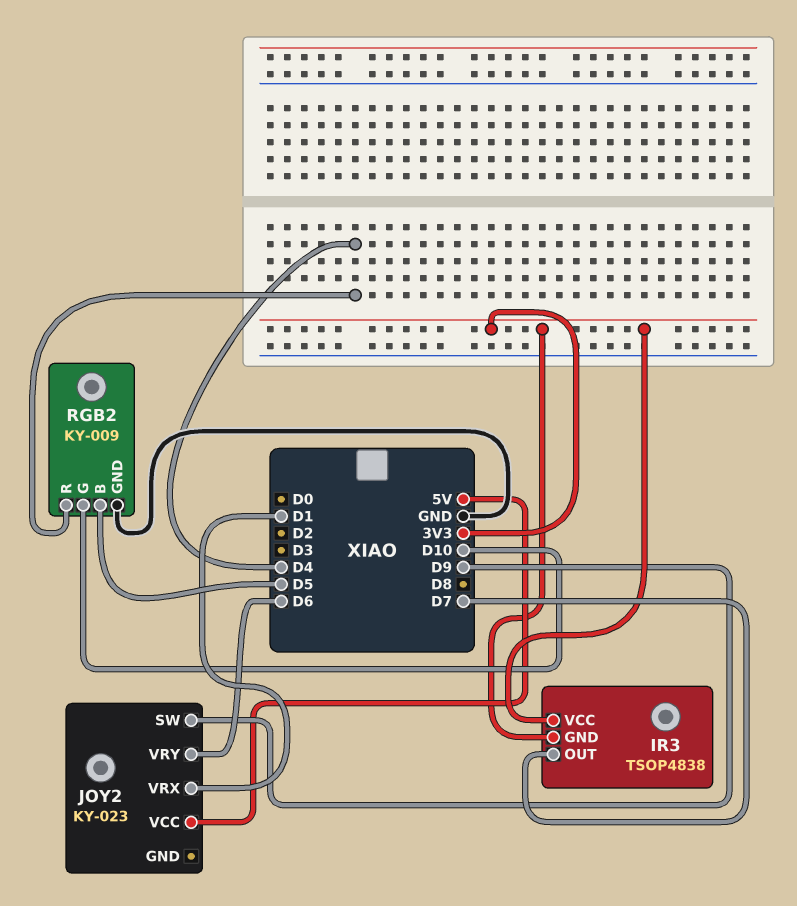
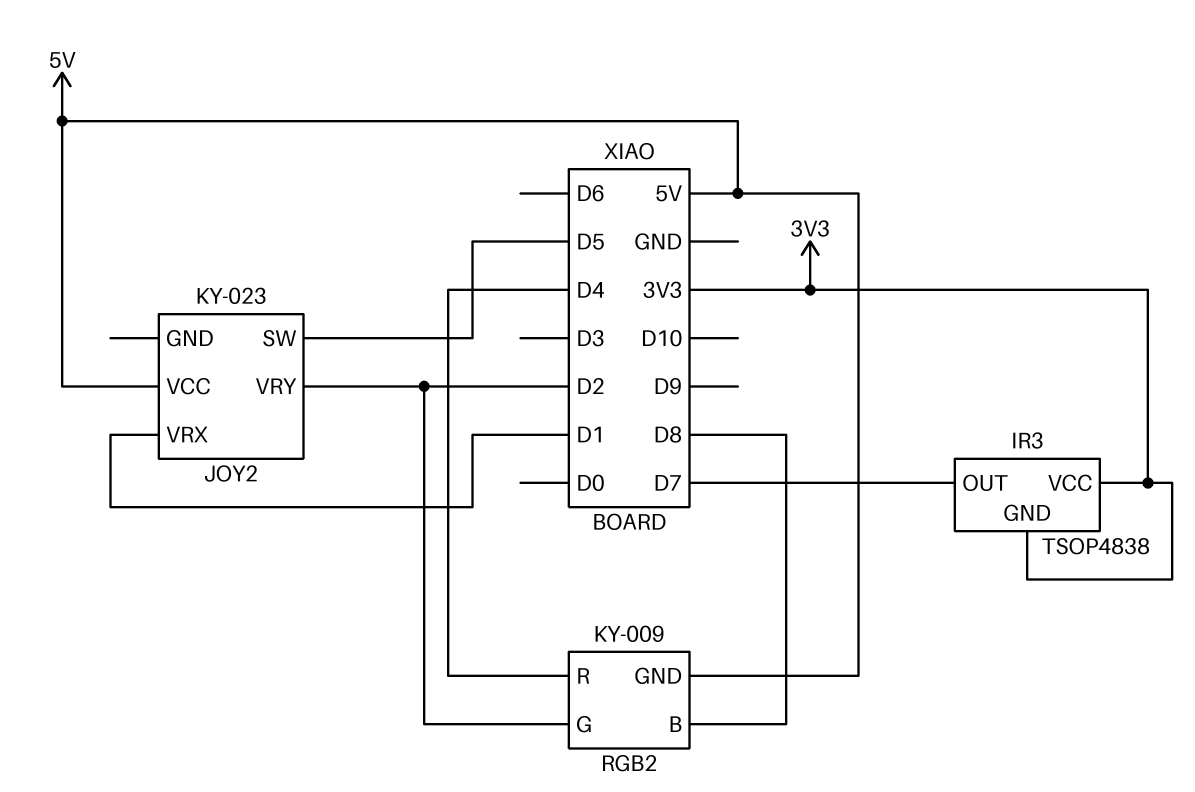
JOY2 pin SW: D9 -> D5
JOY2 pin VRY: D6 -> D2
RGB2 pin B: D5 -> D8
RGB2 pin G: D10 -> D2
RGB2 pin GND: GND -> 5V

